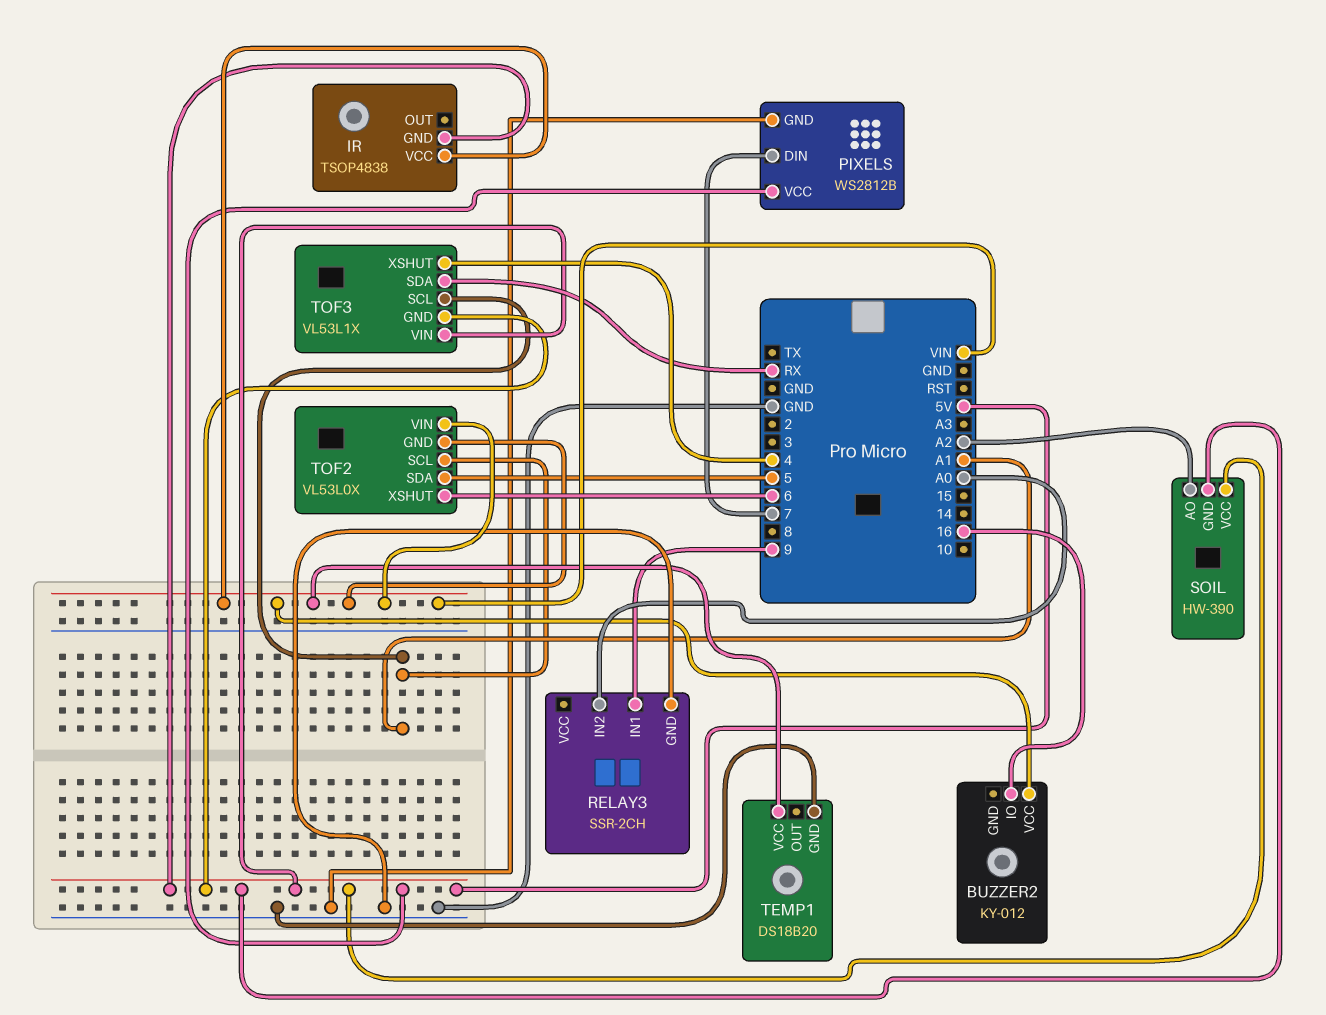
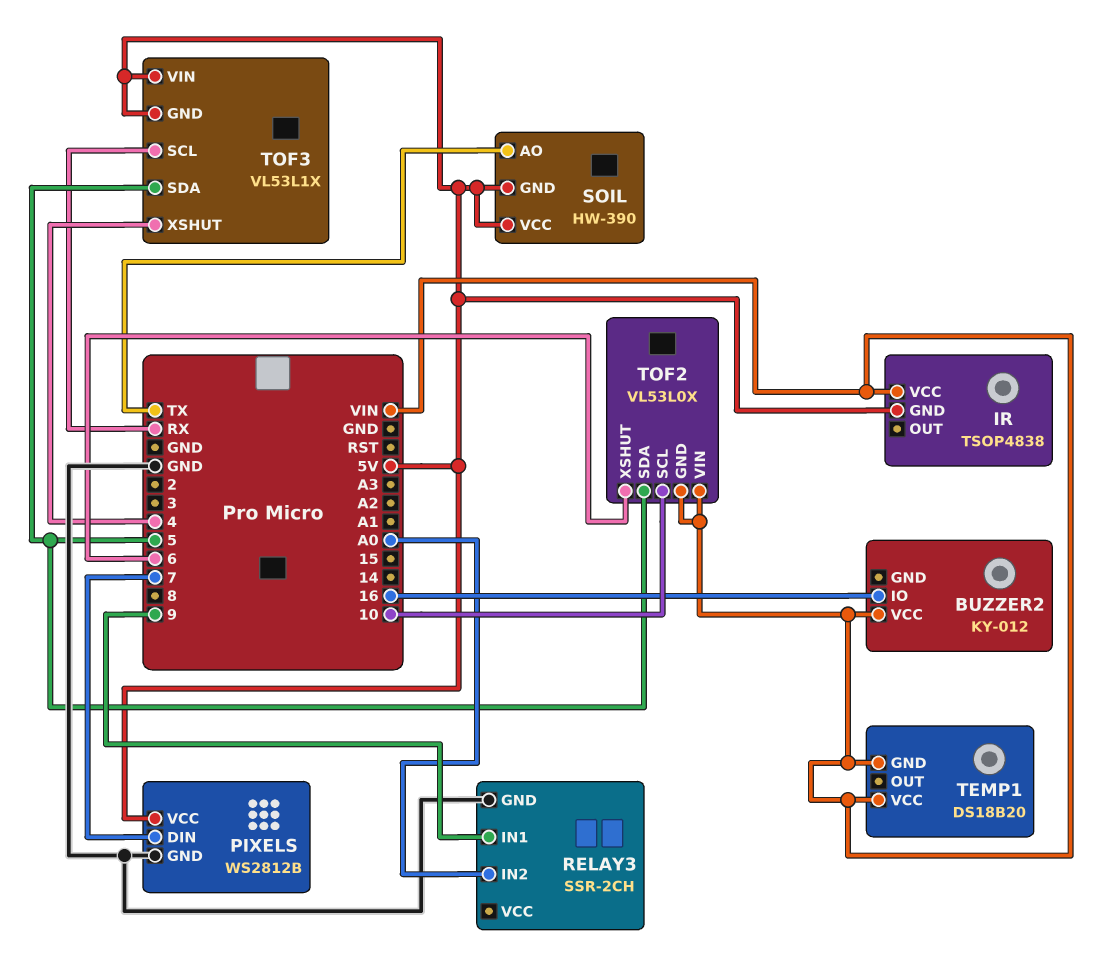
SOIL pin AO: A2 -> TX
TEMP1 pin GND: GND -> VIN
TOF2 pin SCL: A1 -> 10
TOF3 pin SCL: A1 -> RX
TOF3 pin SDA: RX -> 5

